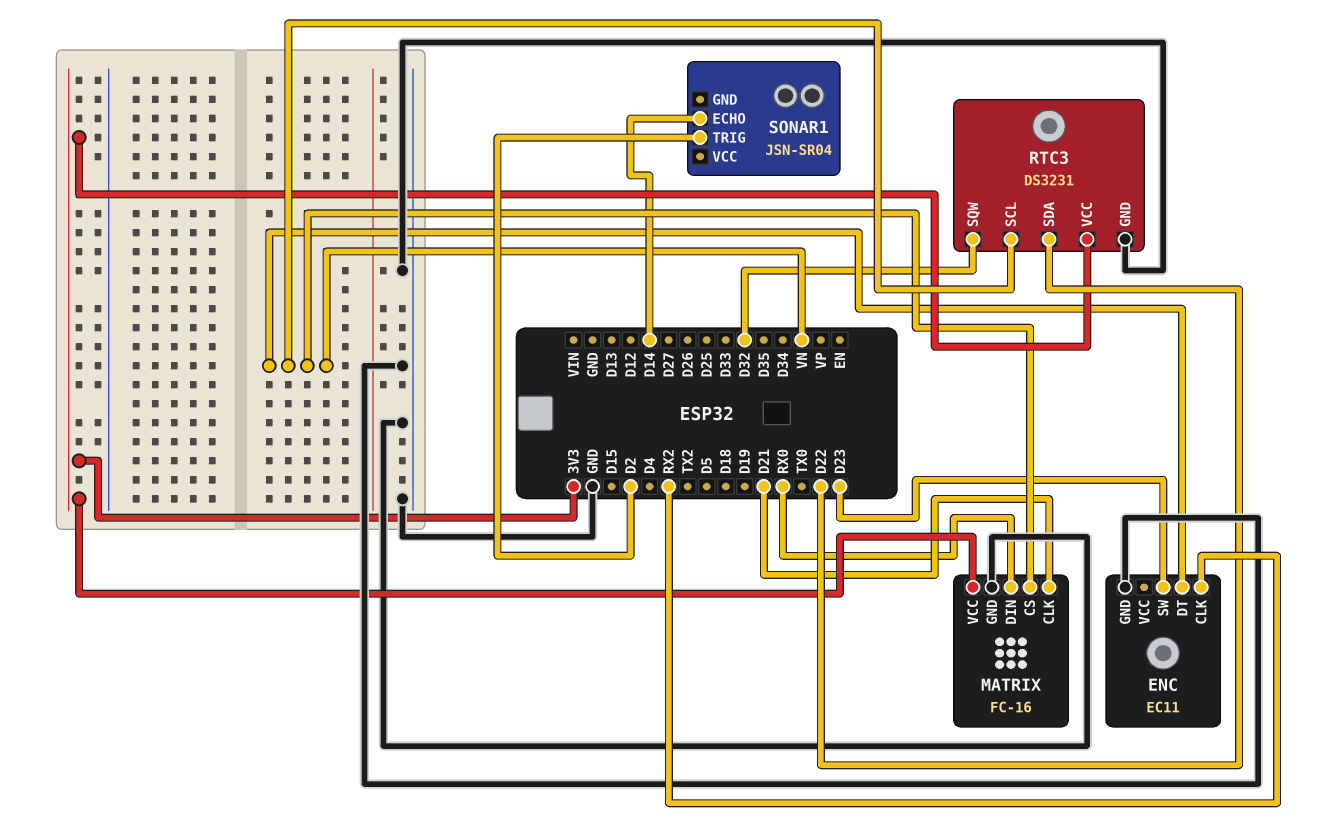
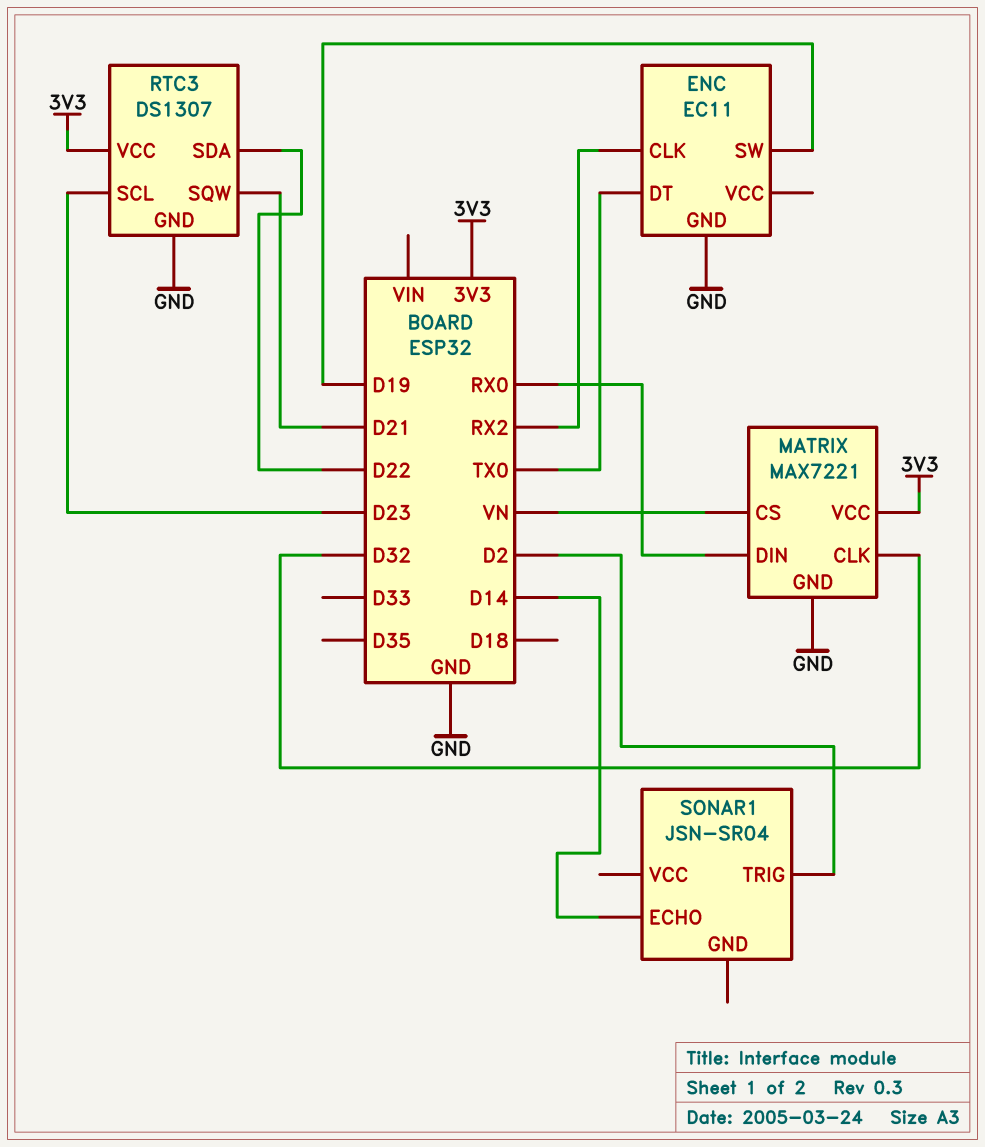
ENC pin DT: VN -> TX0
ENC pin SW: D23 -> D19
MATRIX: FC-16 -> MAX7221
MATRIX pin CLK: D21 -> D32
RTC3: DS3231 -> DS1307
RTC3 pin SCL: VN -> D23
RTC3 pin SQW: D32 -> D21

